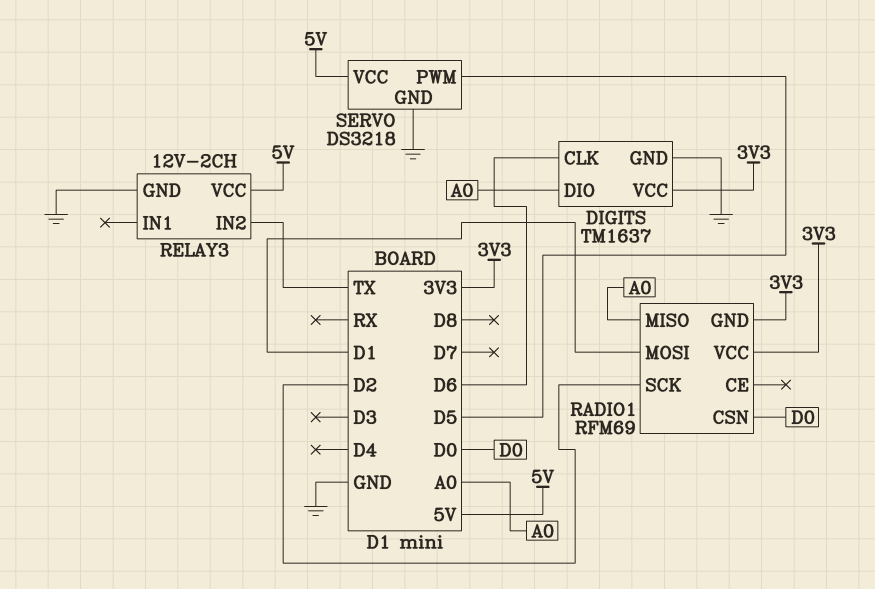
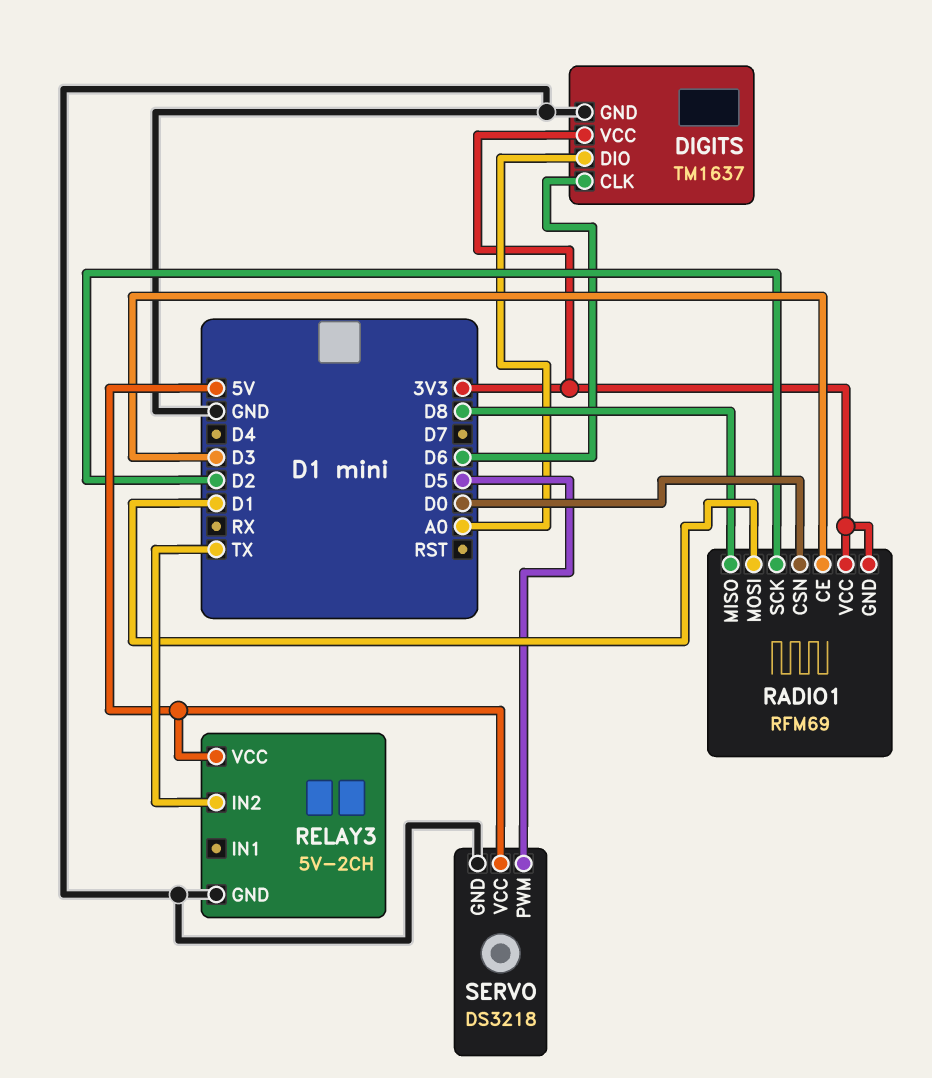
RADIO1 pin CE: none -> D3
RADIO1 pin MISO: A0 -> D8
RELAY3: 12V-2CH -> 5V-2CH

